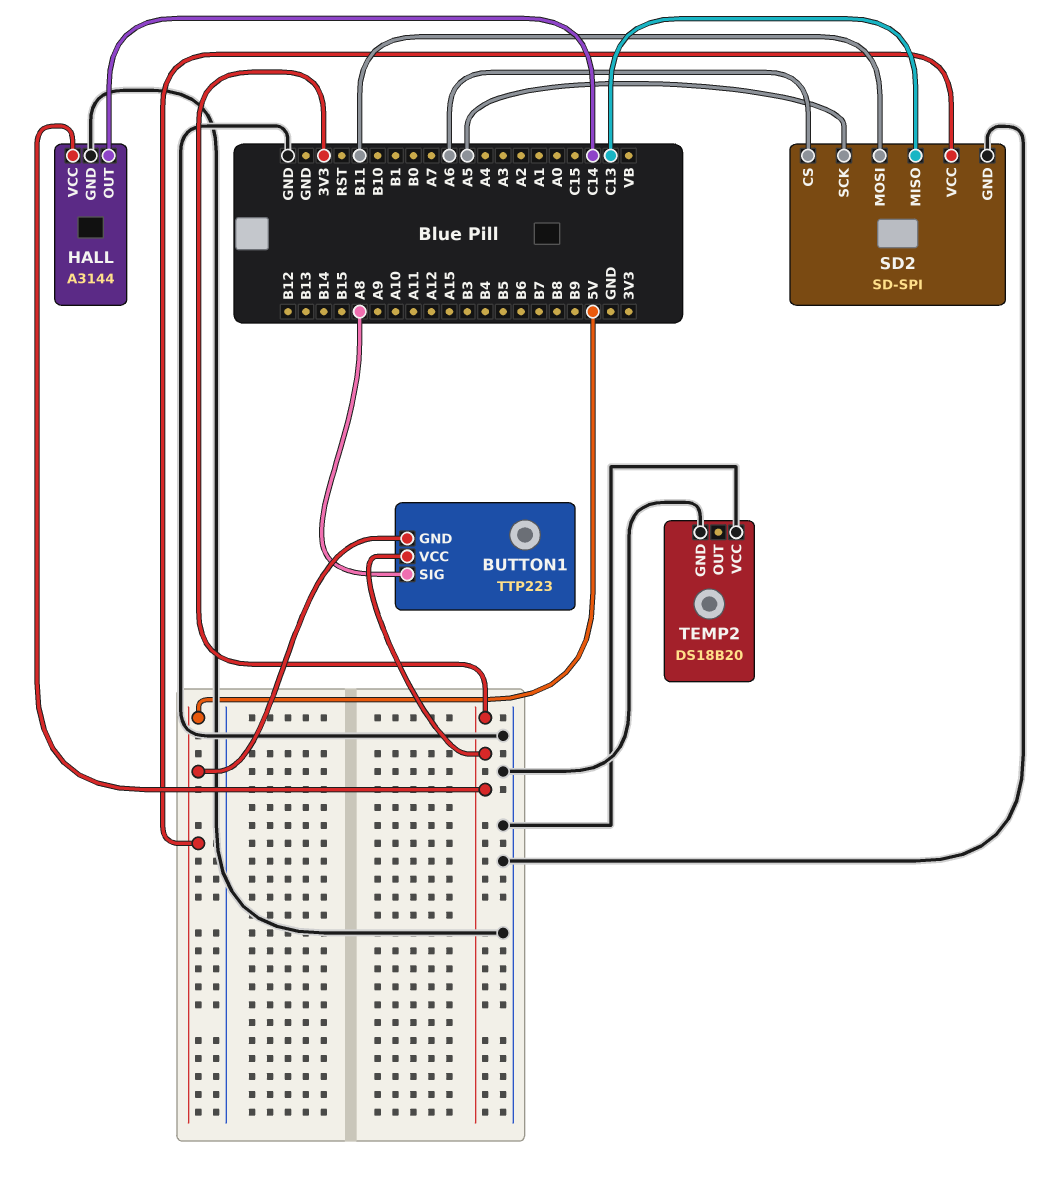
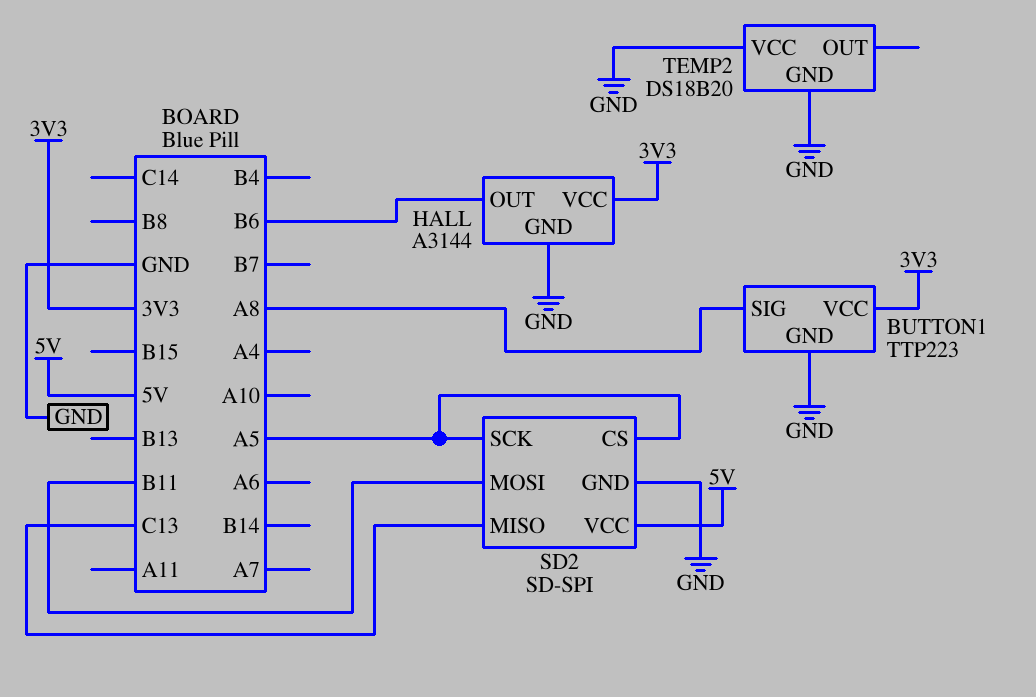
BUTTON1 pin GND: 5V -> GND
HALL pin OUT: C14 -> B6
SD2 pin CS: A6 -> A5

